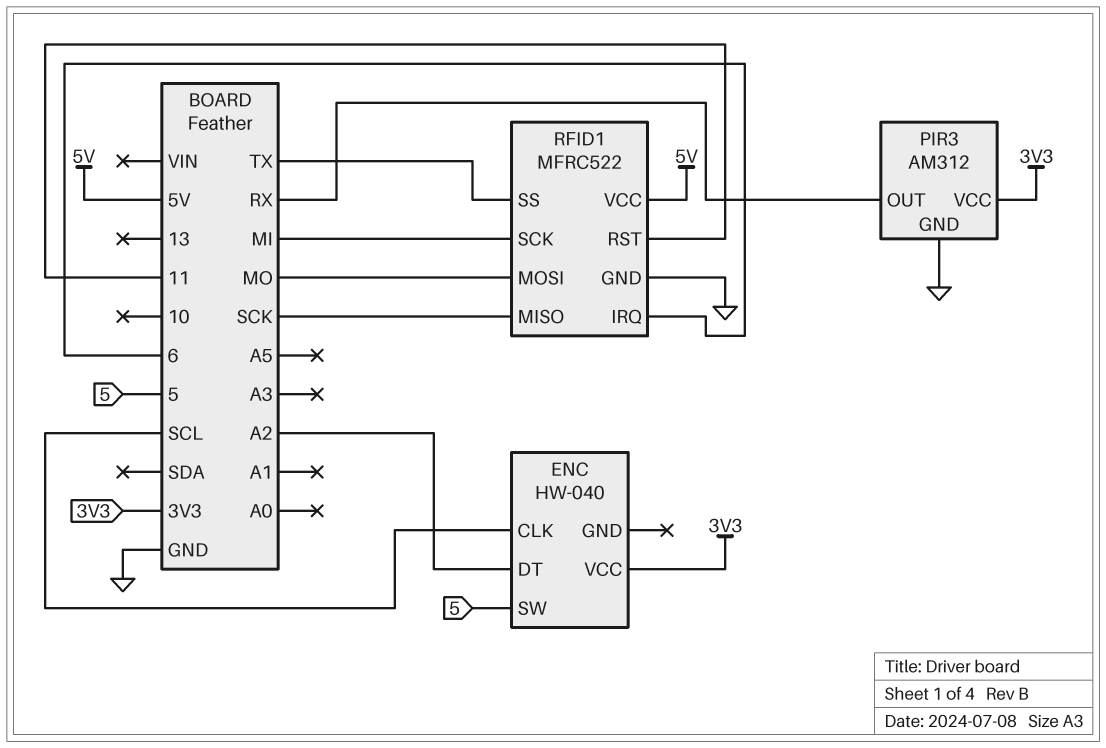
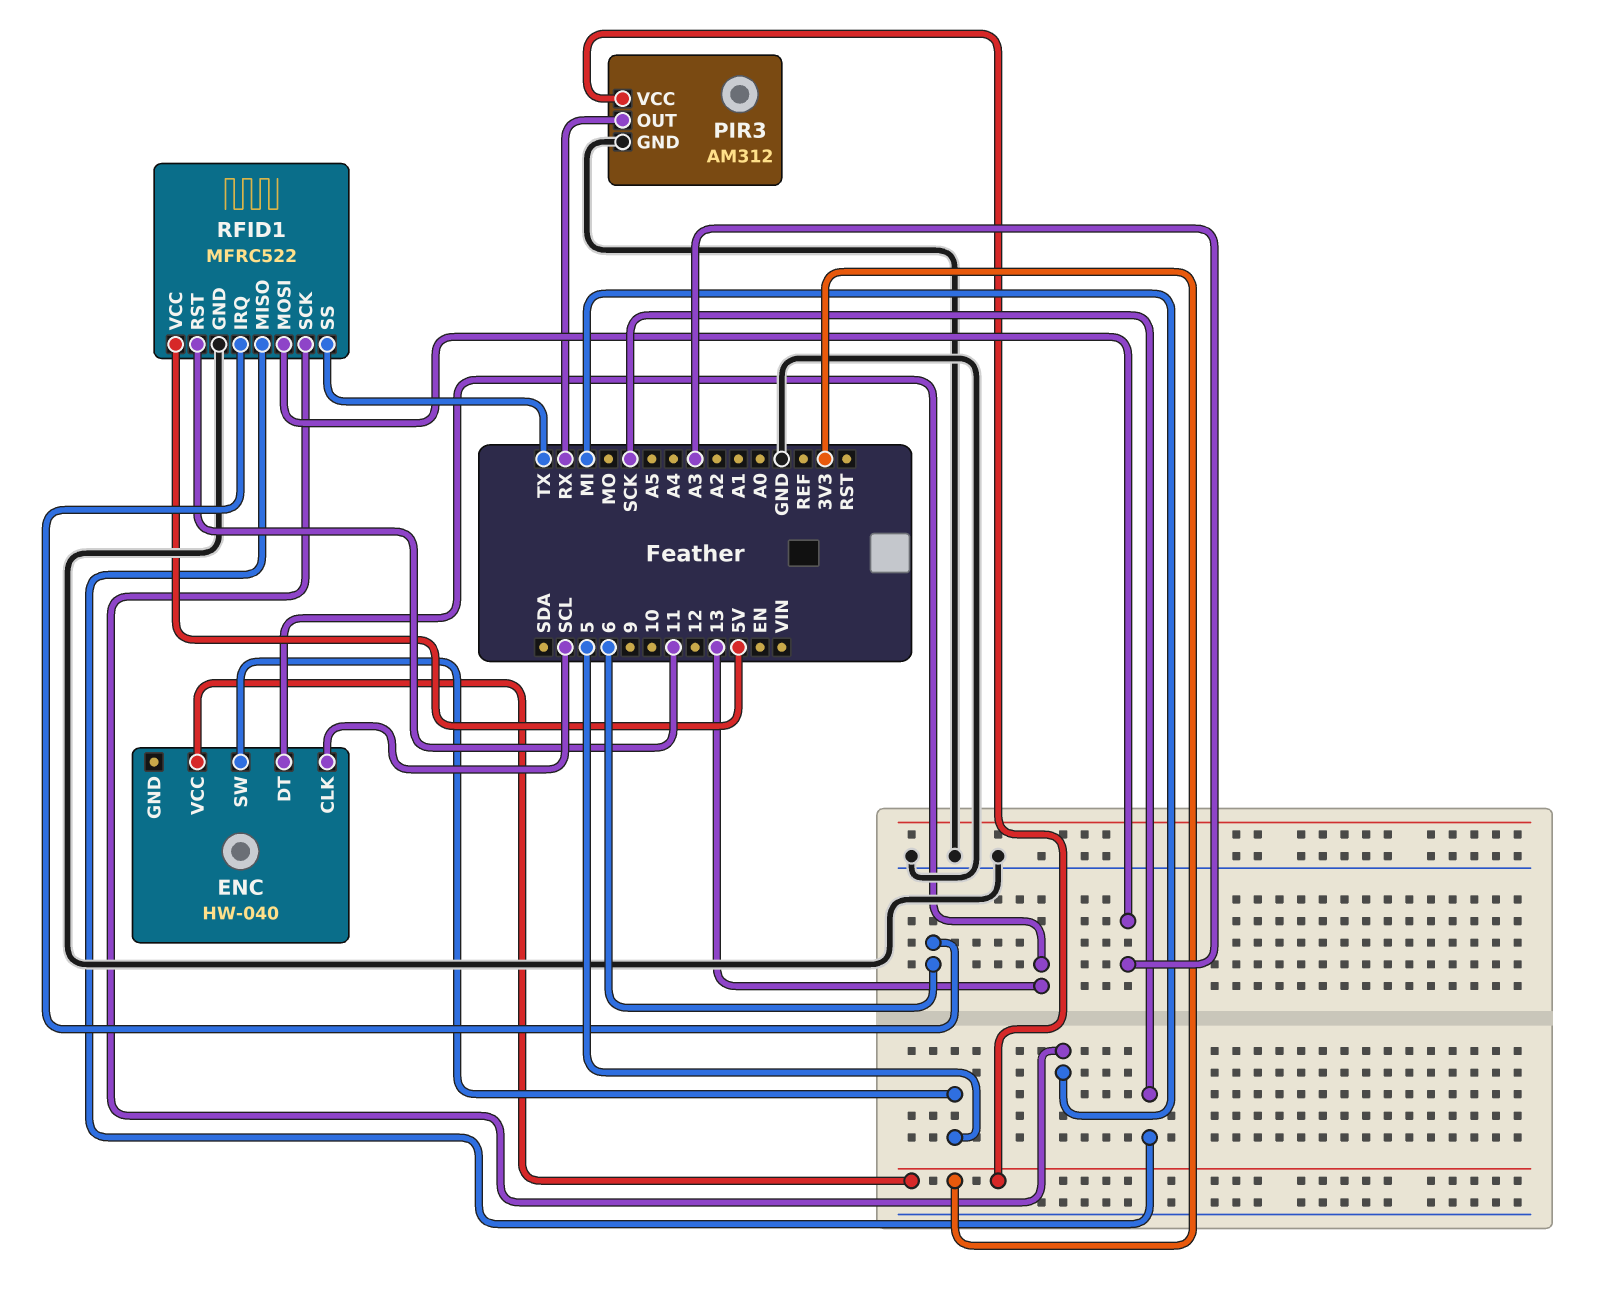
ENC pin DT: A2 -> 13
RFID1 pin MOSI: MO -> A3

